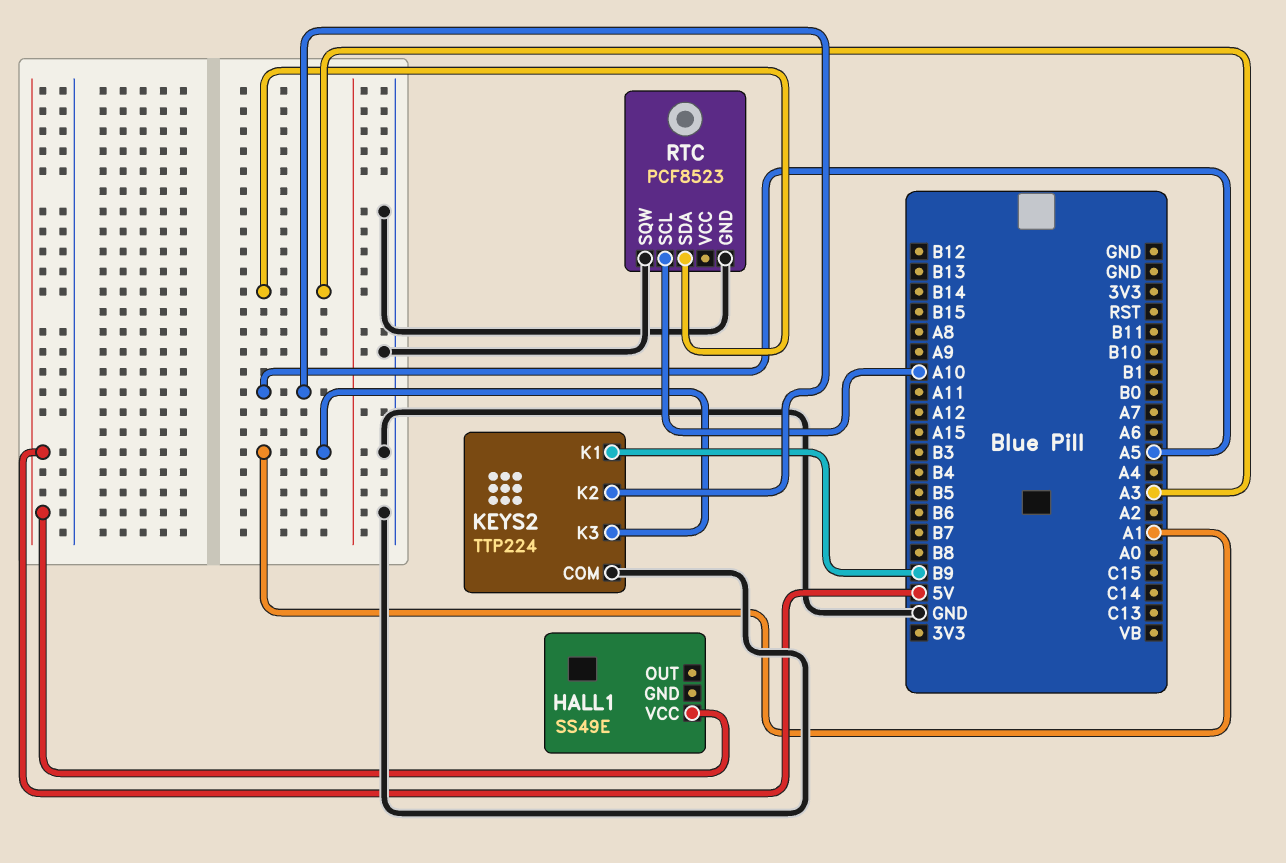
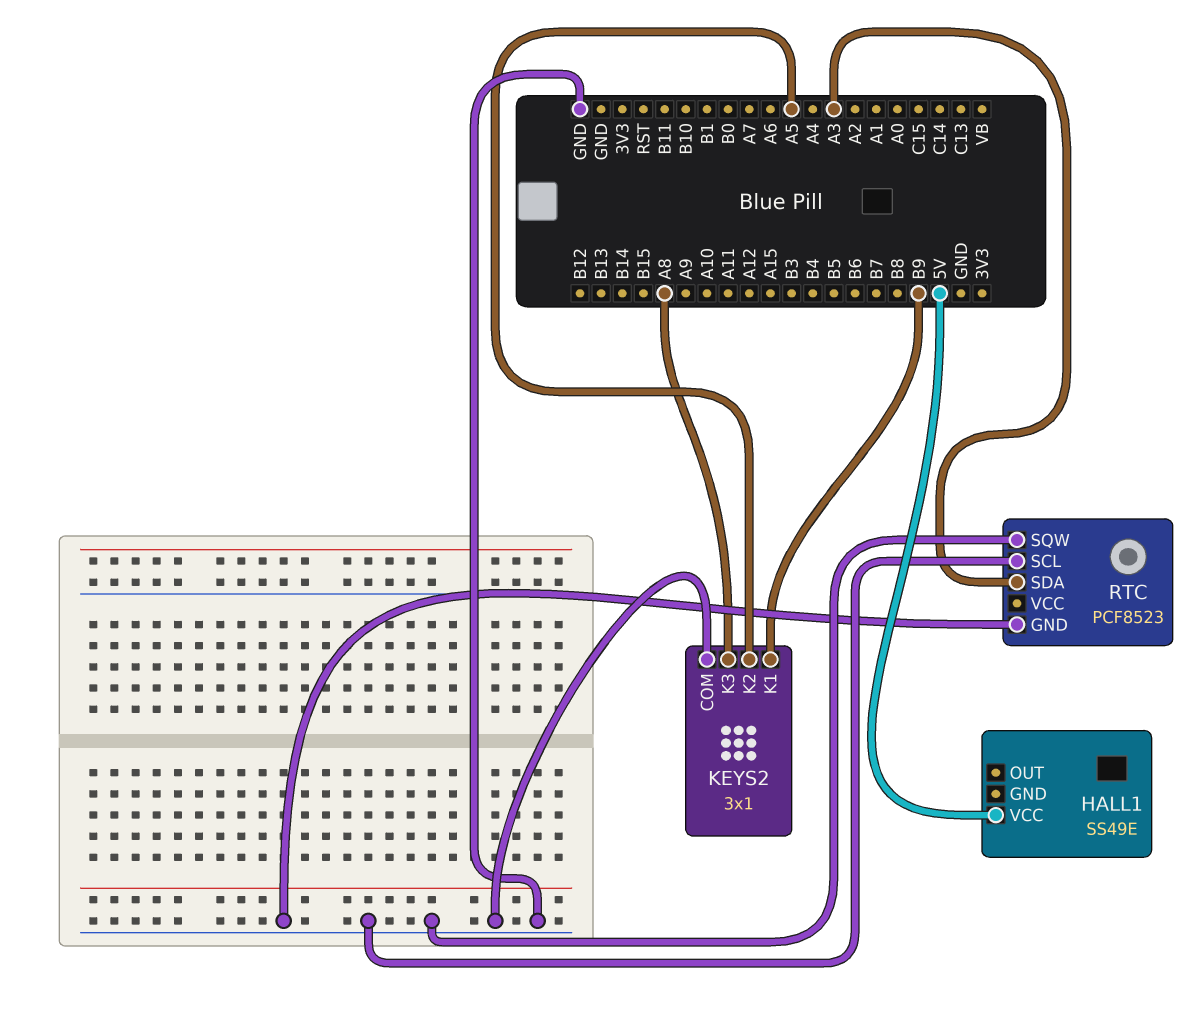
KEYS2: TTP224 -> 3x1
KEYS2 pin K3: A1 -> A8
RTC pin SCL: A10 -> GND

